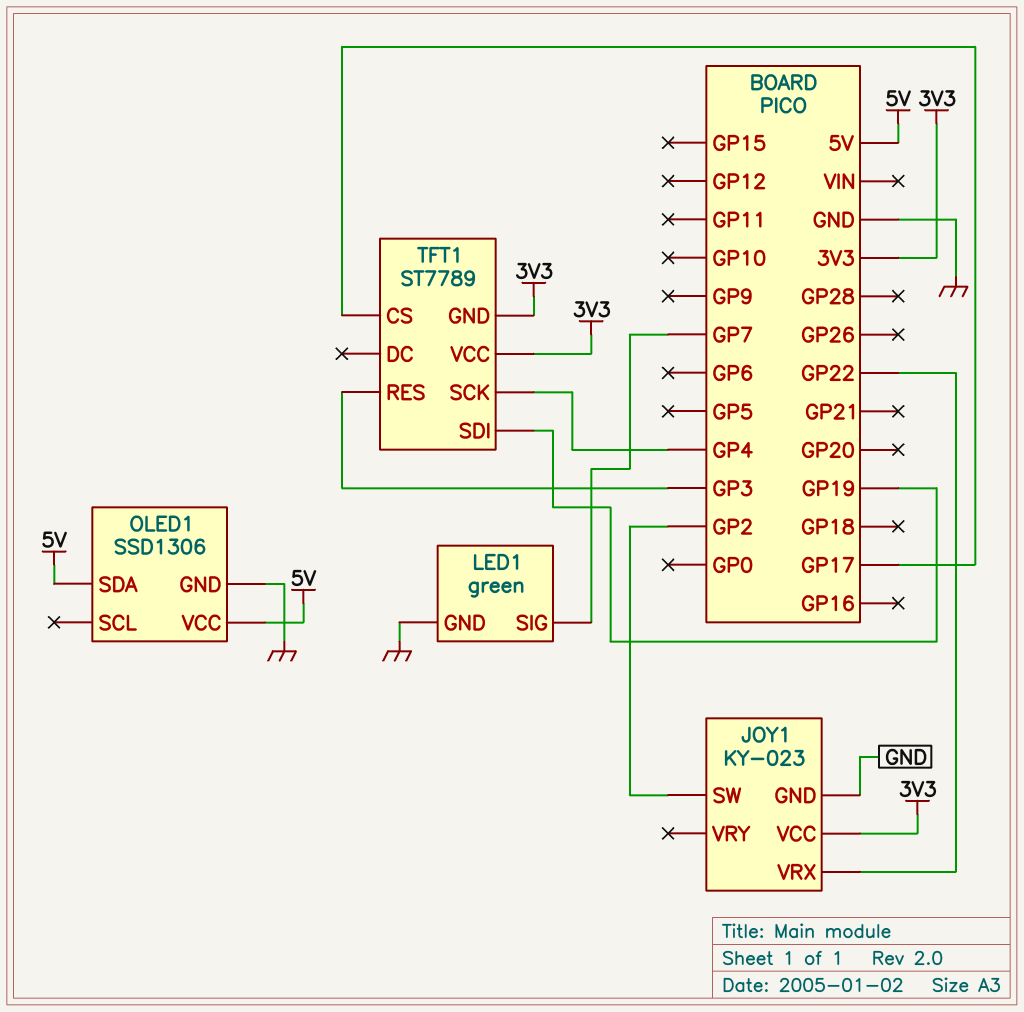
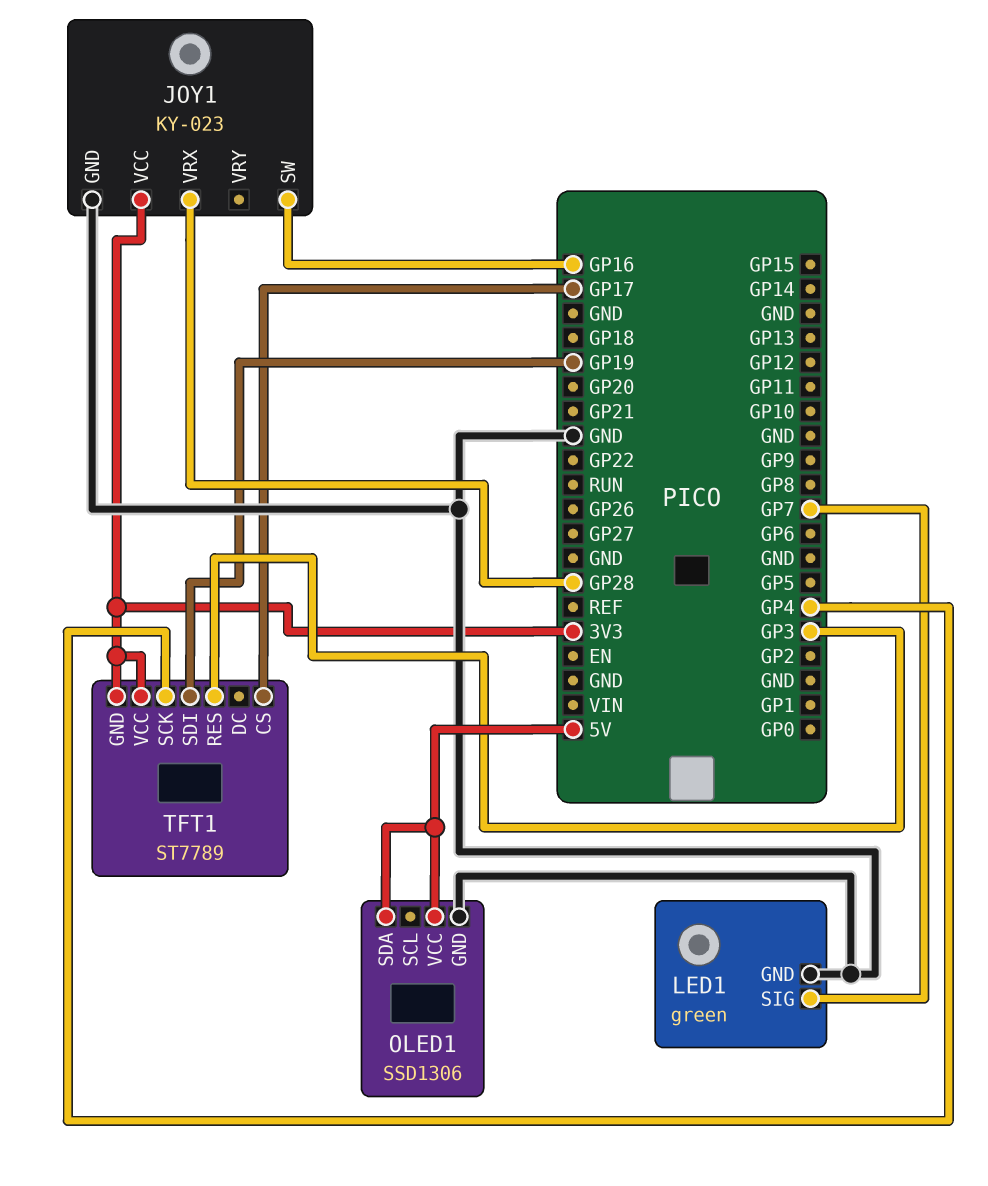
JOY1 pin SW: GP2 -> GP16
JOY1 pin VRX: GP22 -> GP28

